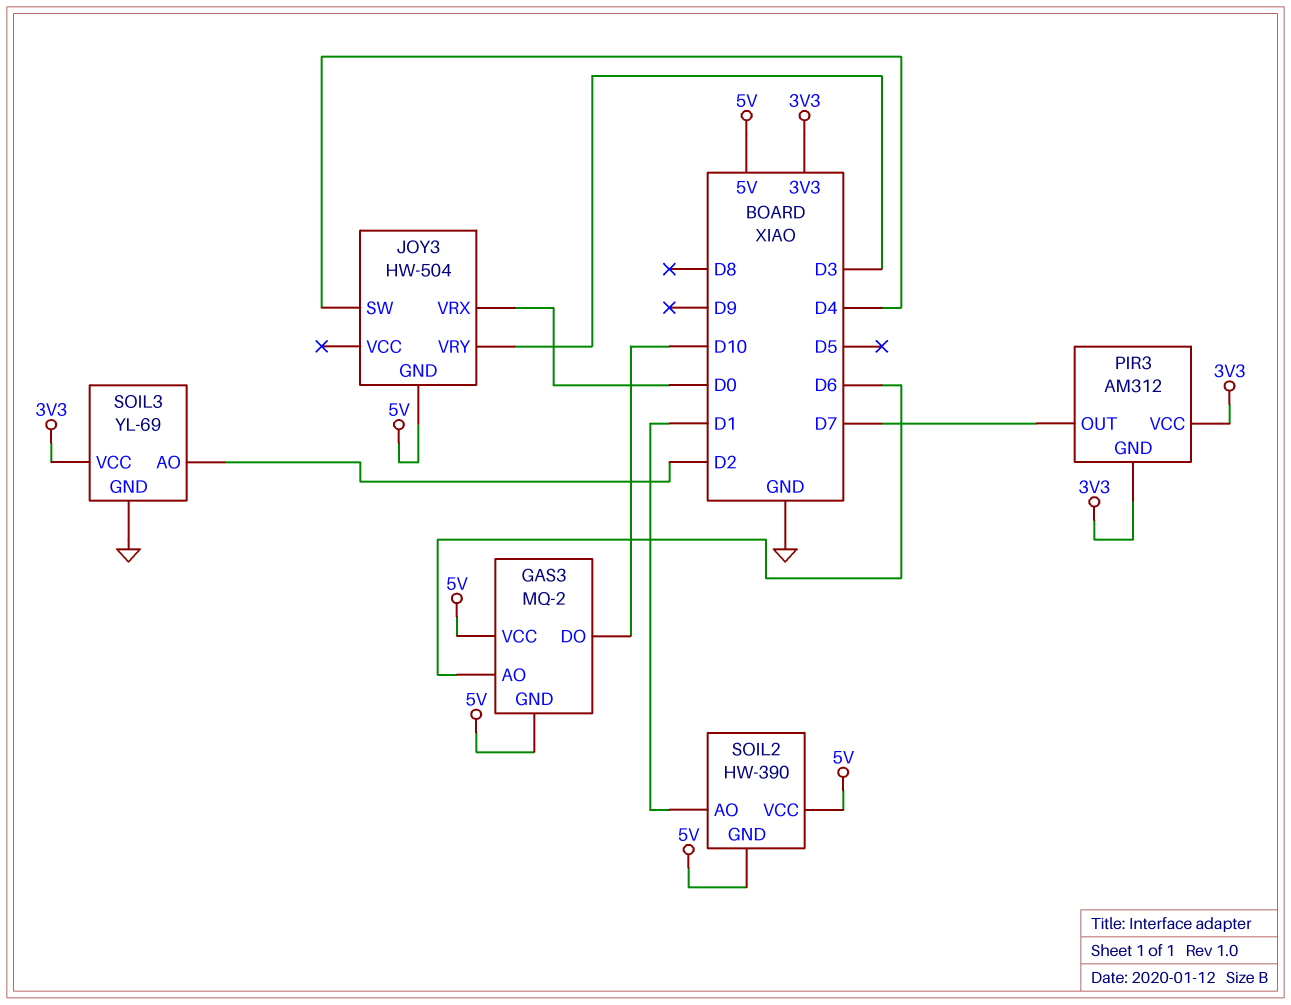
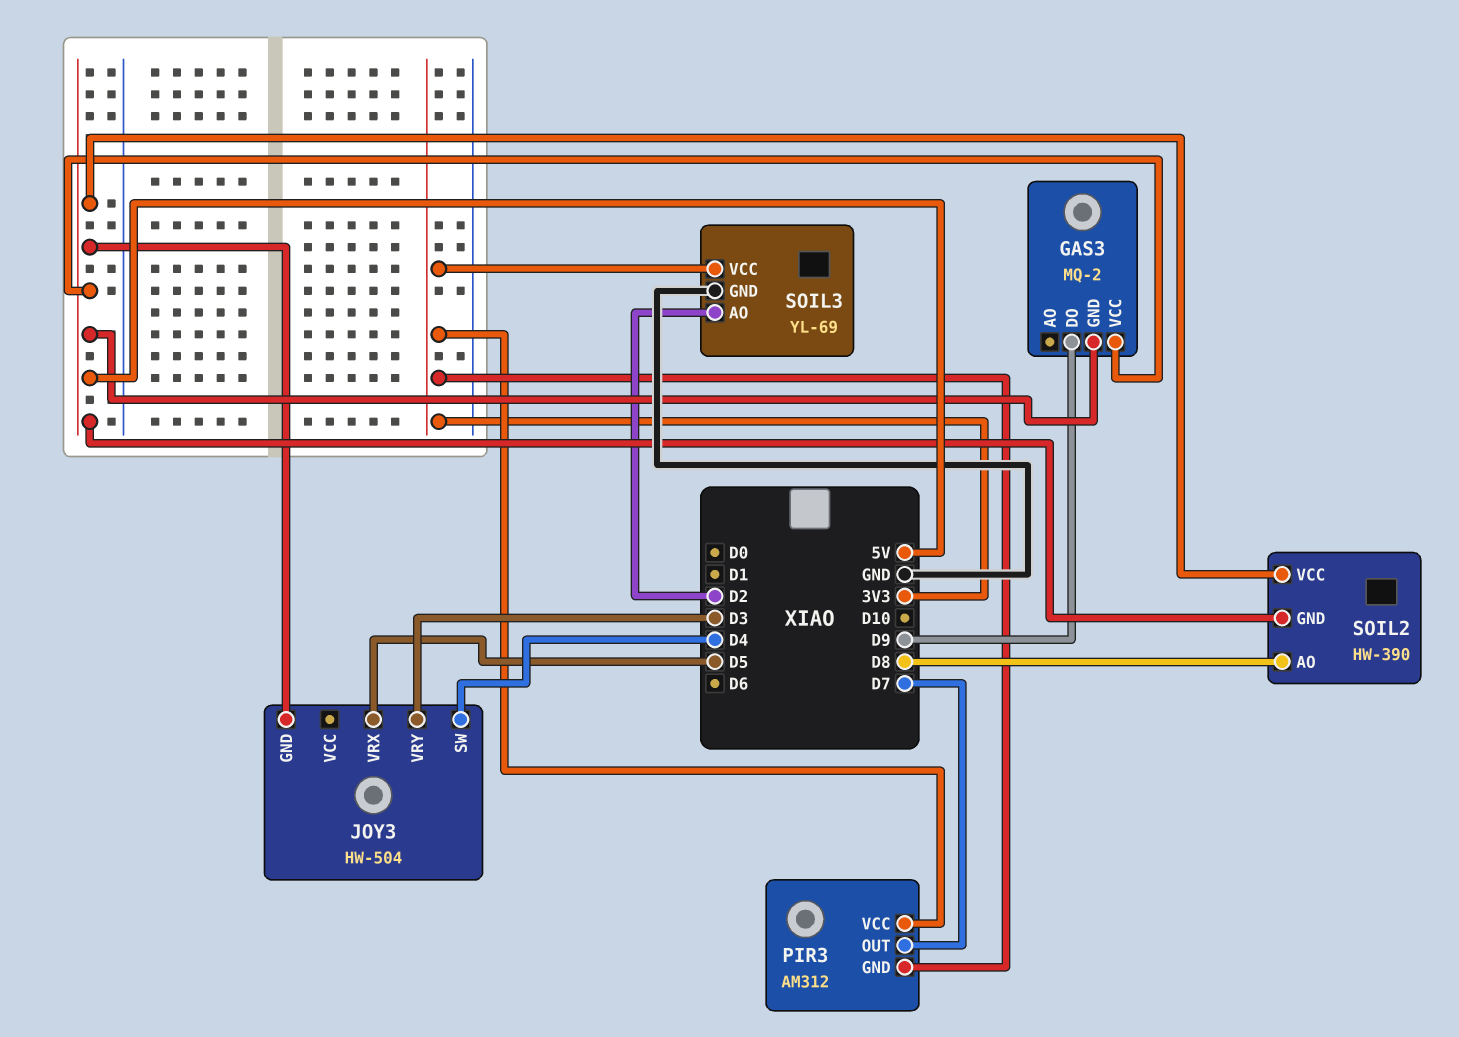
GAS3 pin AO: D6 -> none
GAS3 pin DO: D10 -> D9
JOY3 pin VRX: D0 -> D5
SOIL2 pin AO: D1 -> D8

